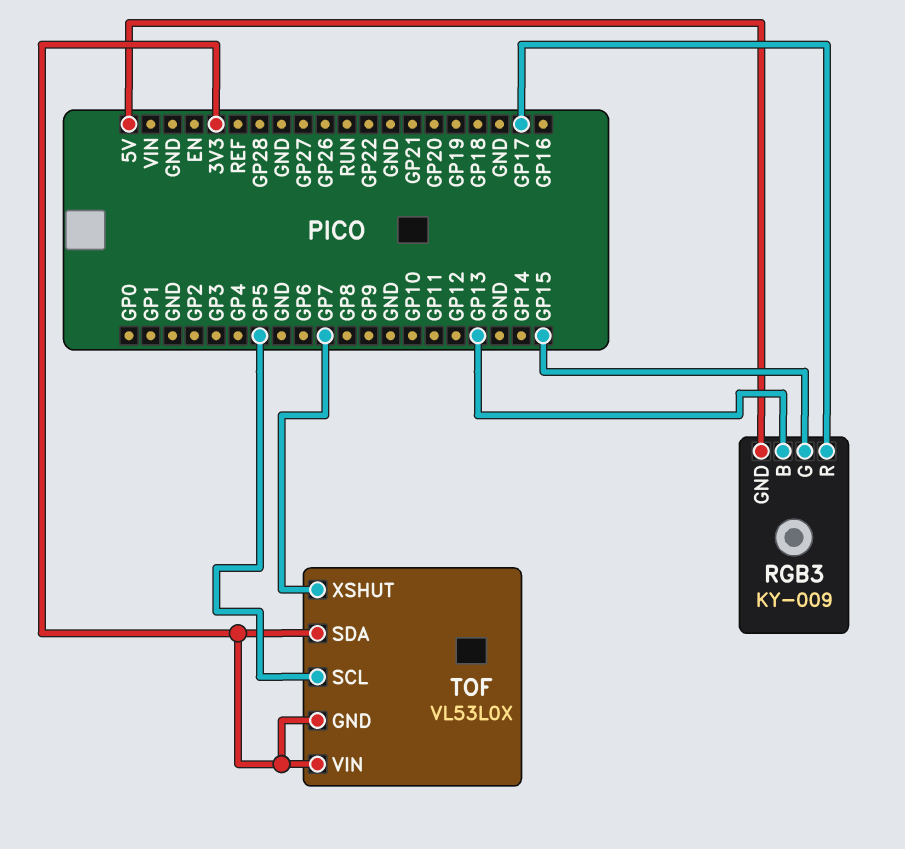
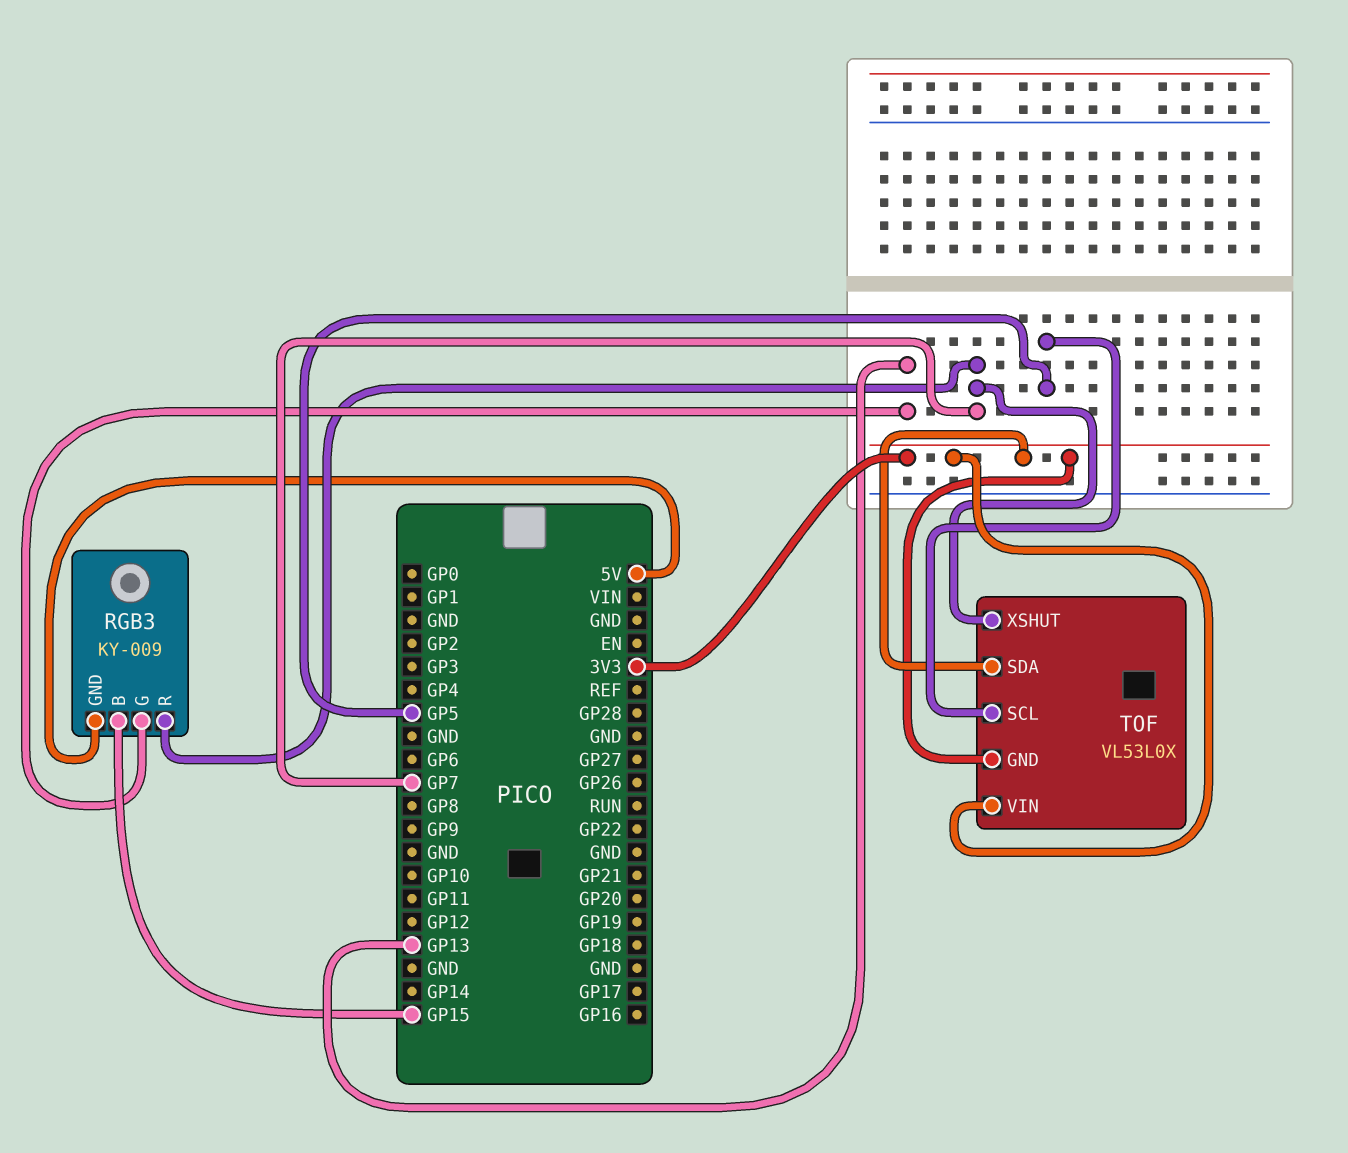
RGB3 pin B: GP13 -> GP15
RGB3 pin G: GP15 -> GP13
RGB3 pin R: GP17 -> GP7

